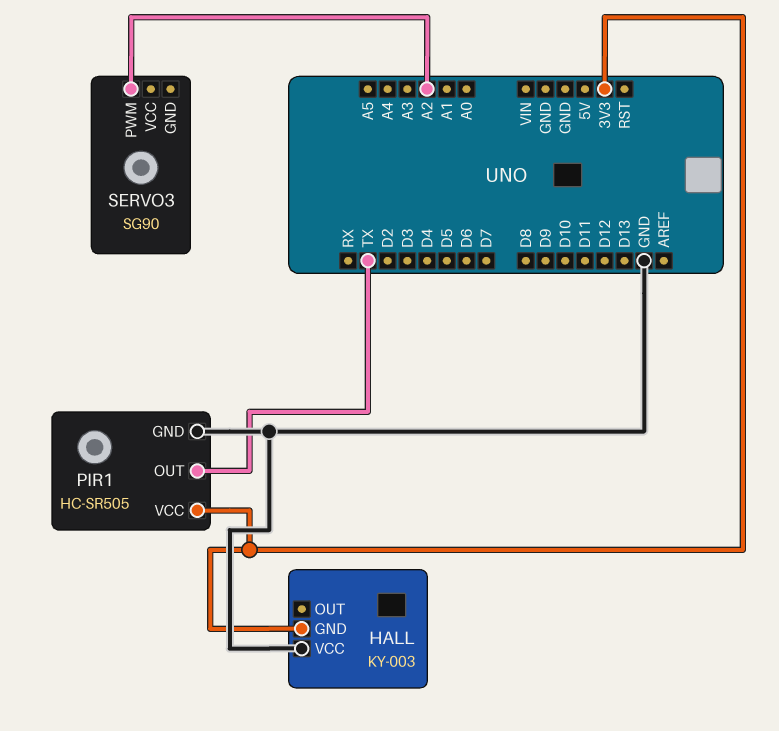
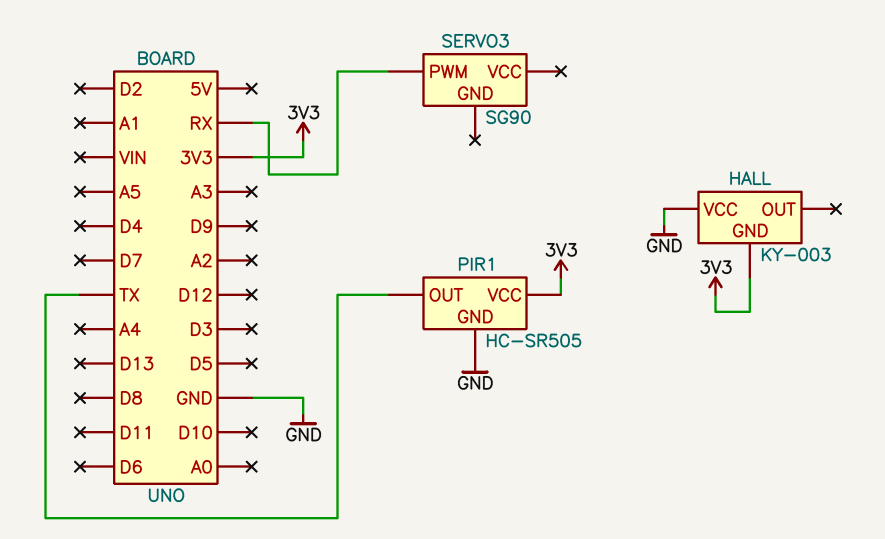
SERVO3 pin PWM: A2 -> RX

